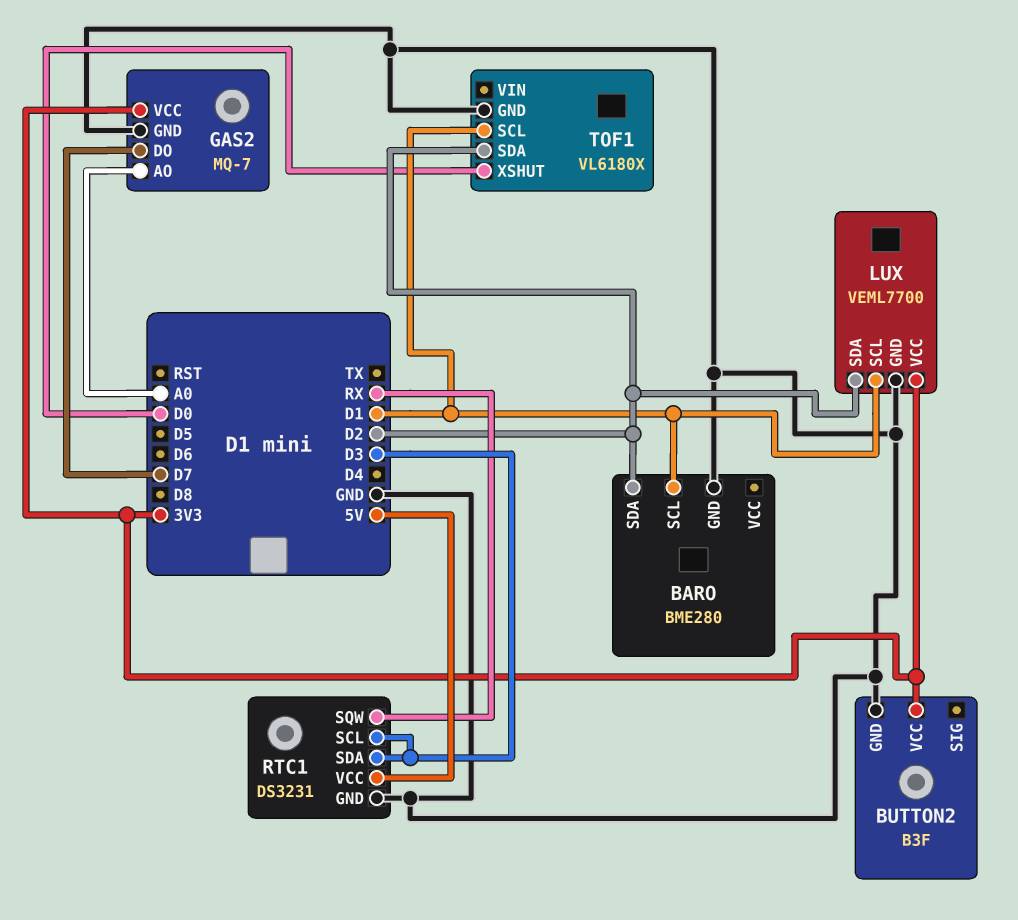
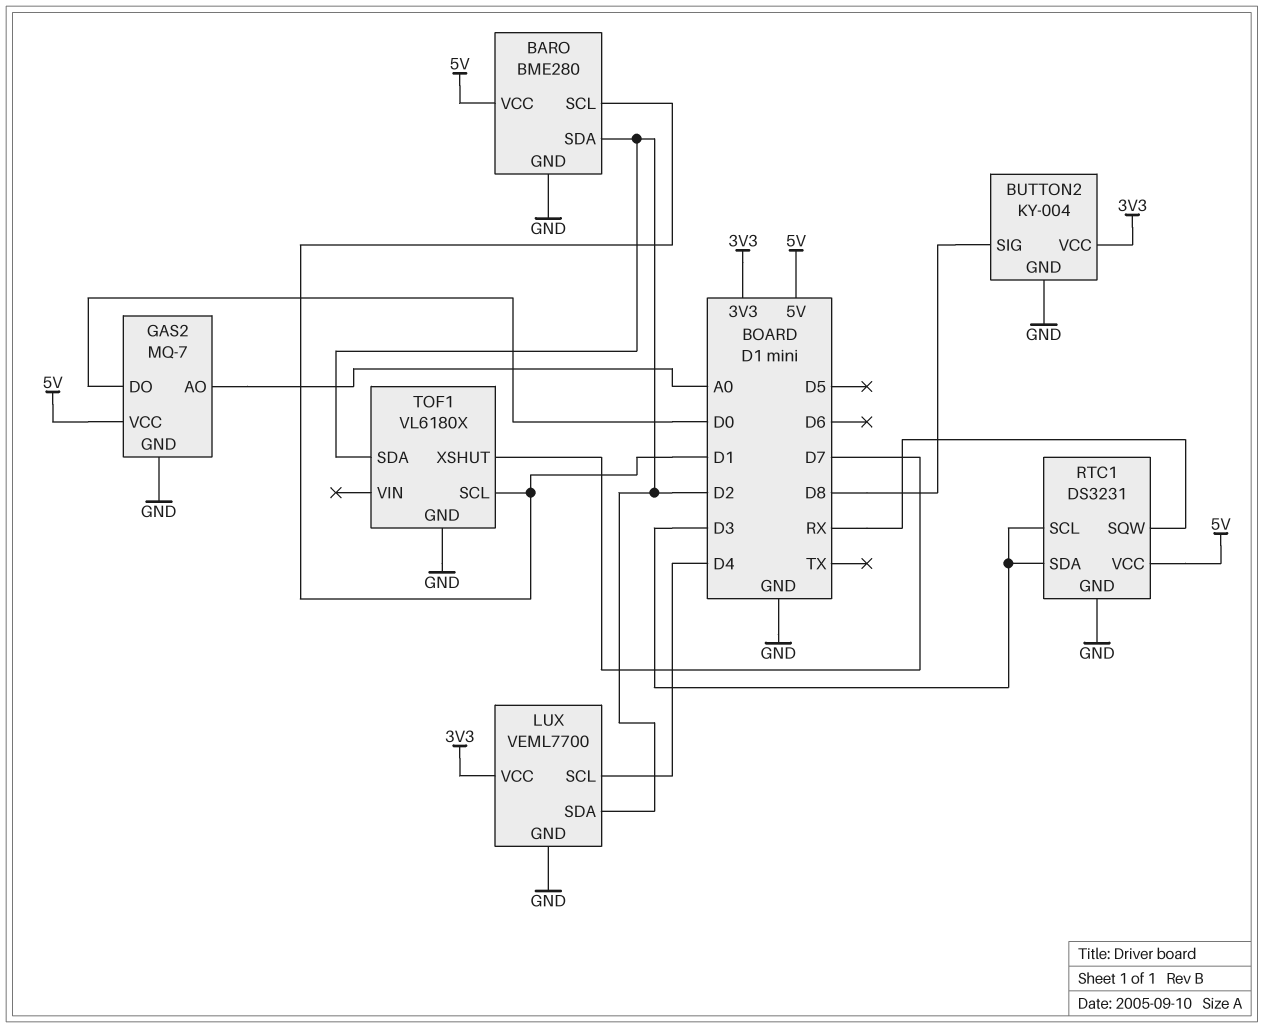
BARO pin VCC: none -> 5V
BUTTON2: B3F -> KY-004
BUTTON2 pin SIG: none -> D8
GAS2 pin DO: D7 -> D0
GAS2 pin VCC: 3V3 -> 5V
LUX pin SCL: D1 -> D4
TOF1 pin XSHUT: D0 -> D7

